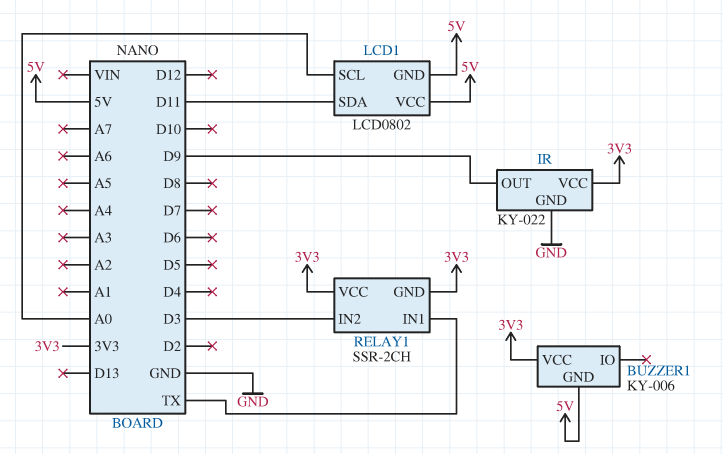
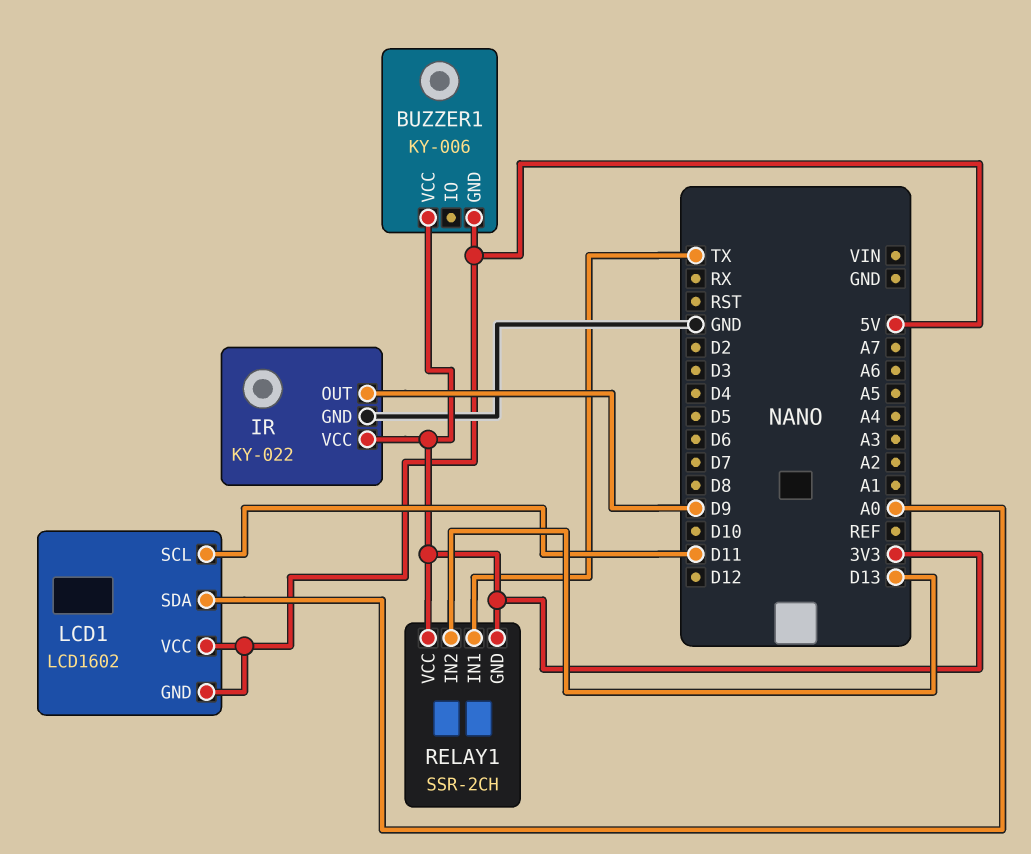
LCD1: LCD0802 -> LCD1602
LCD1 pin SCL: A0 -> D11
LCD1 pin SDA: D11 -> A0
RELAY1 pin IN2: D3 -> D13

